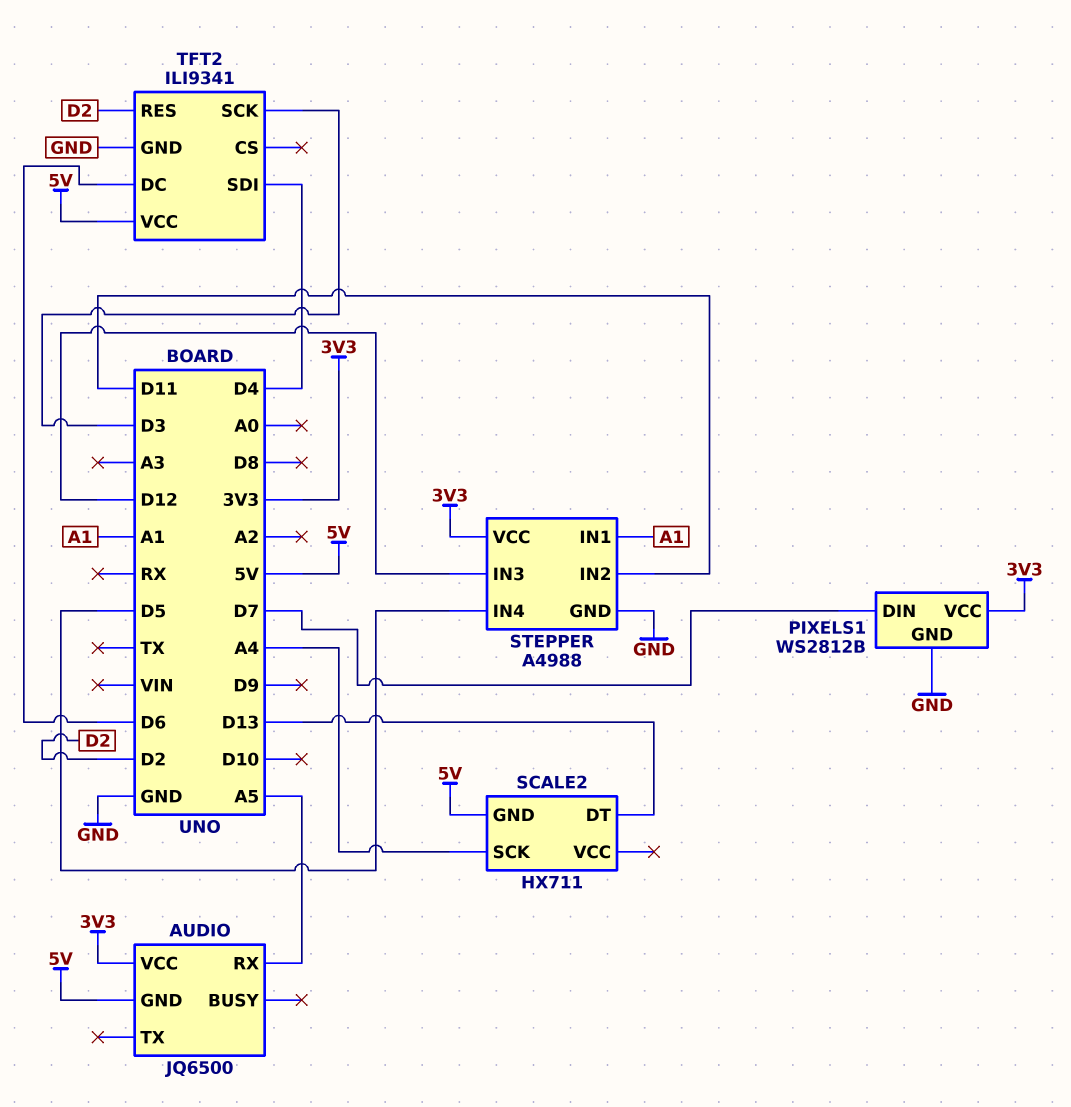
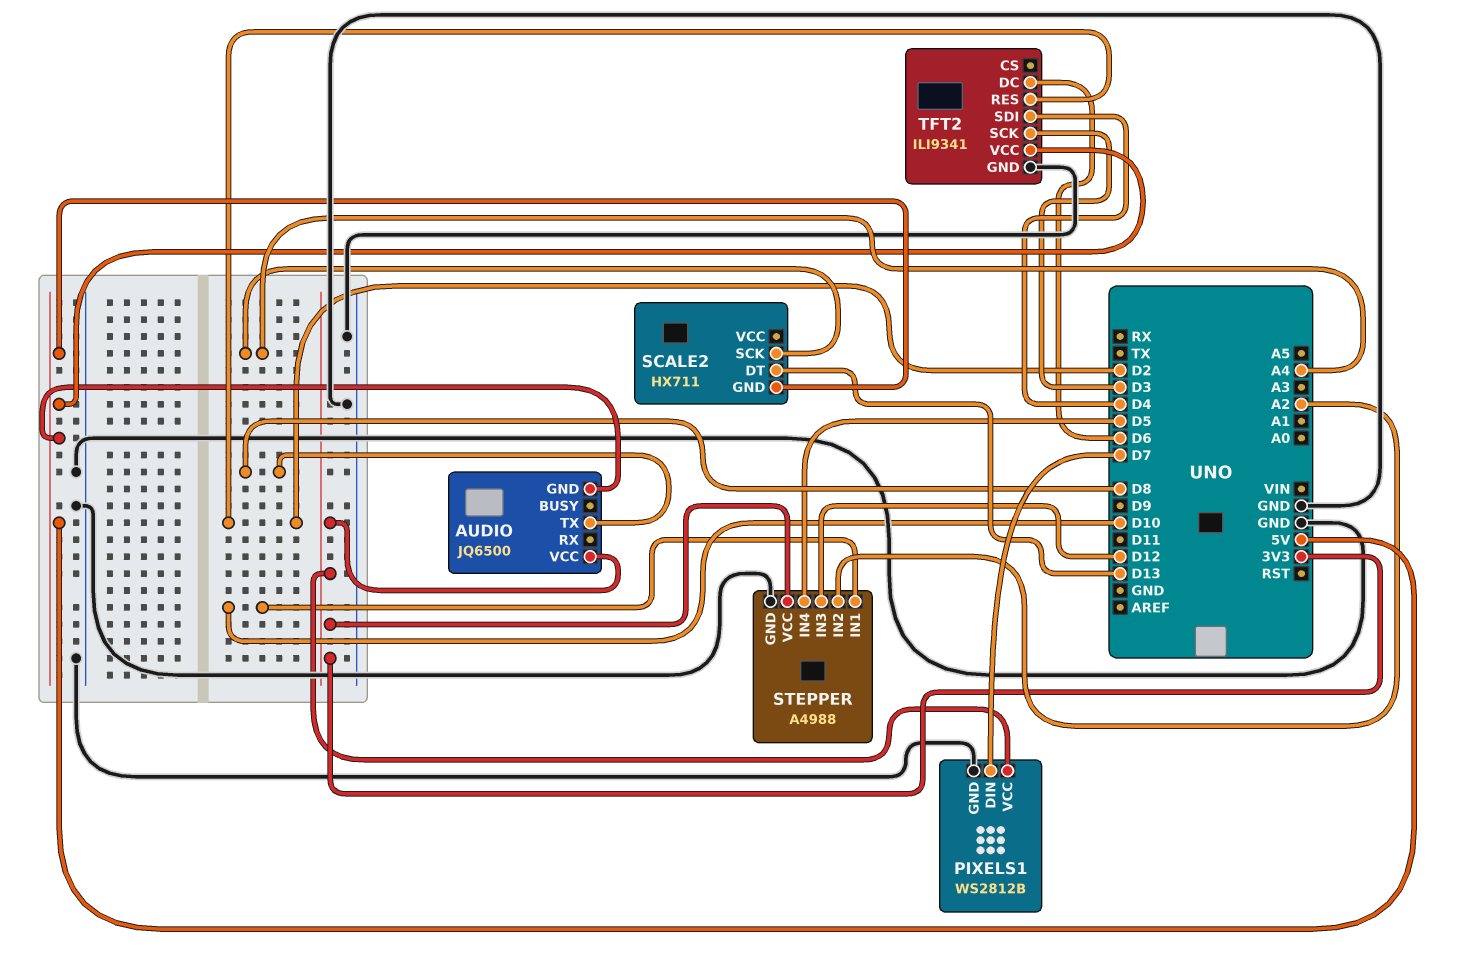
AUDIO pin RX: A5 -> none
AUDIO pin TX: none -> D8
STEPPER pin IN1: A1 -> D10
STEPPER pin IN2: D11 -> A2

